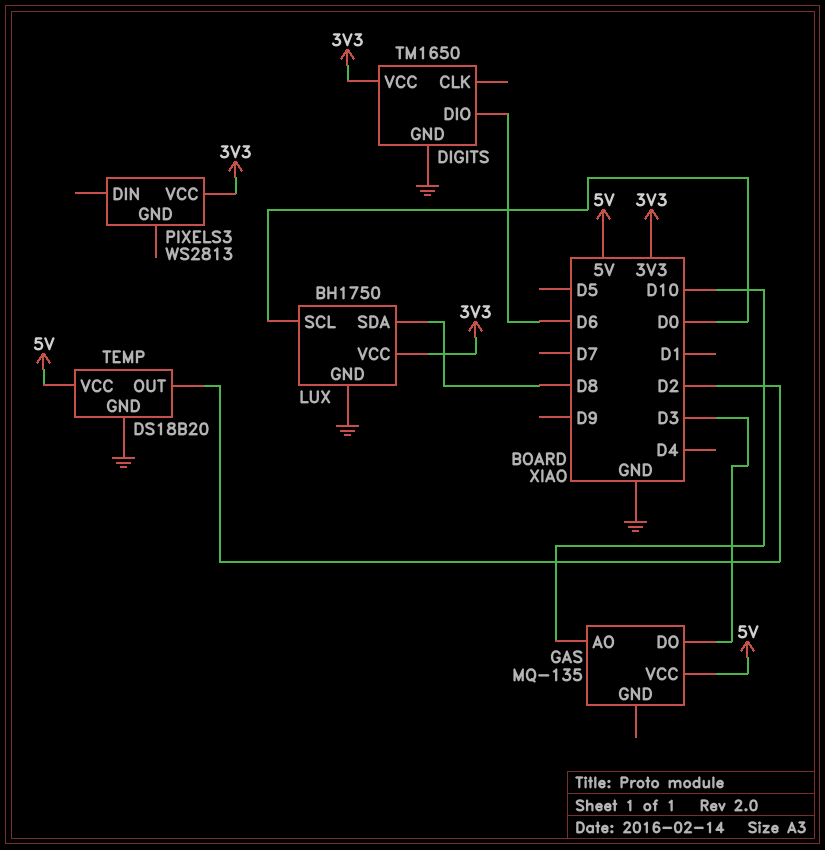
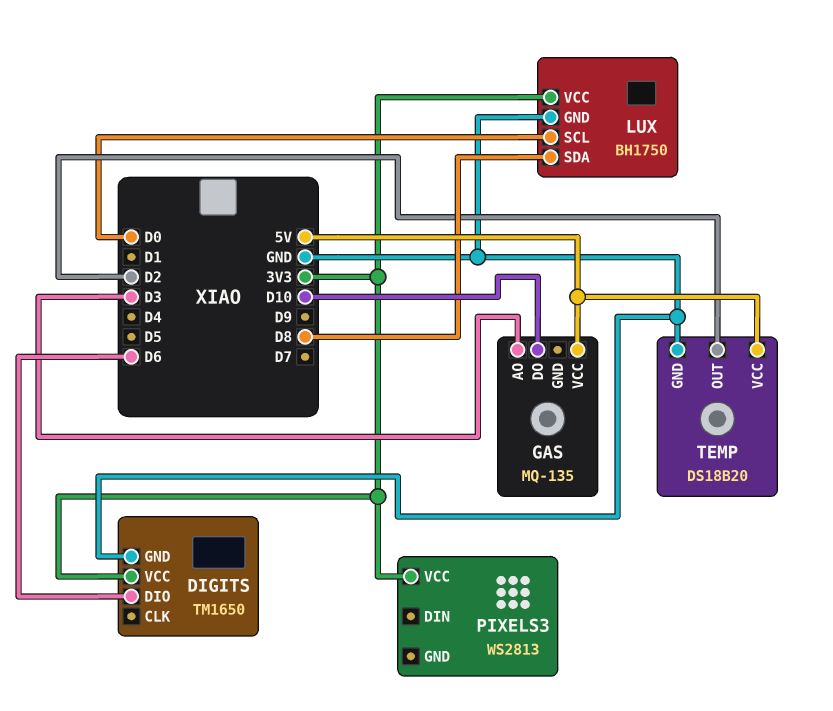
GAS pin AO: D10 -> D3
GAS pin DO: D3 -> D10

